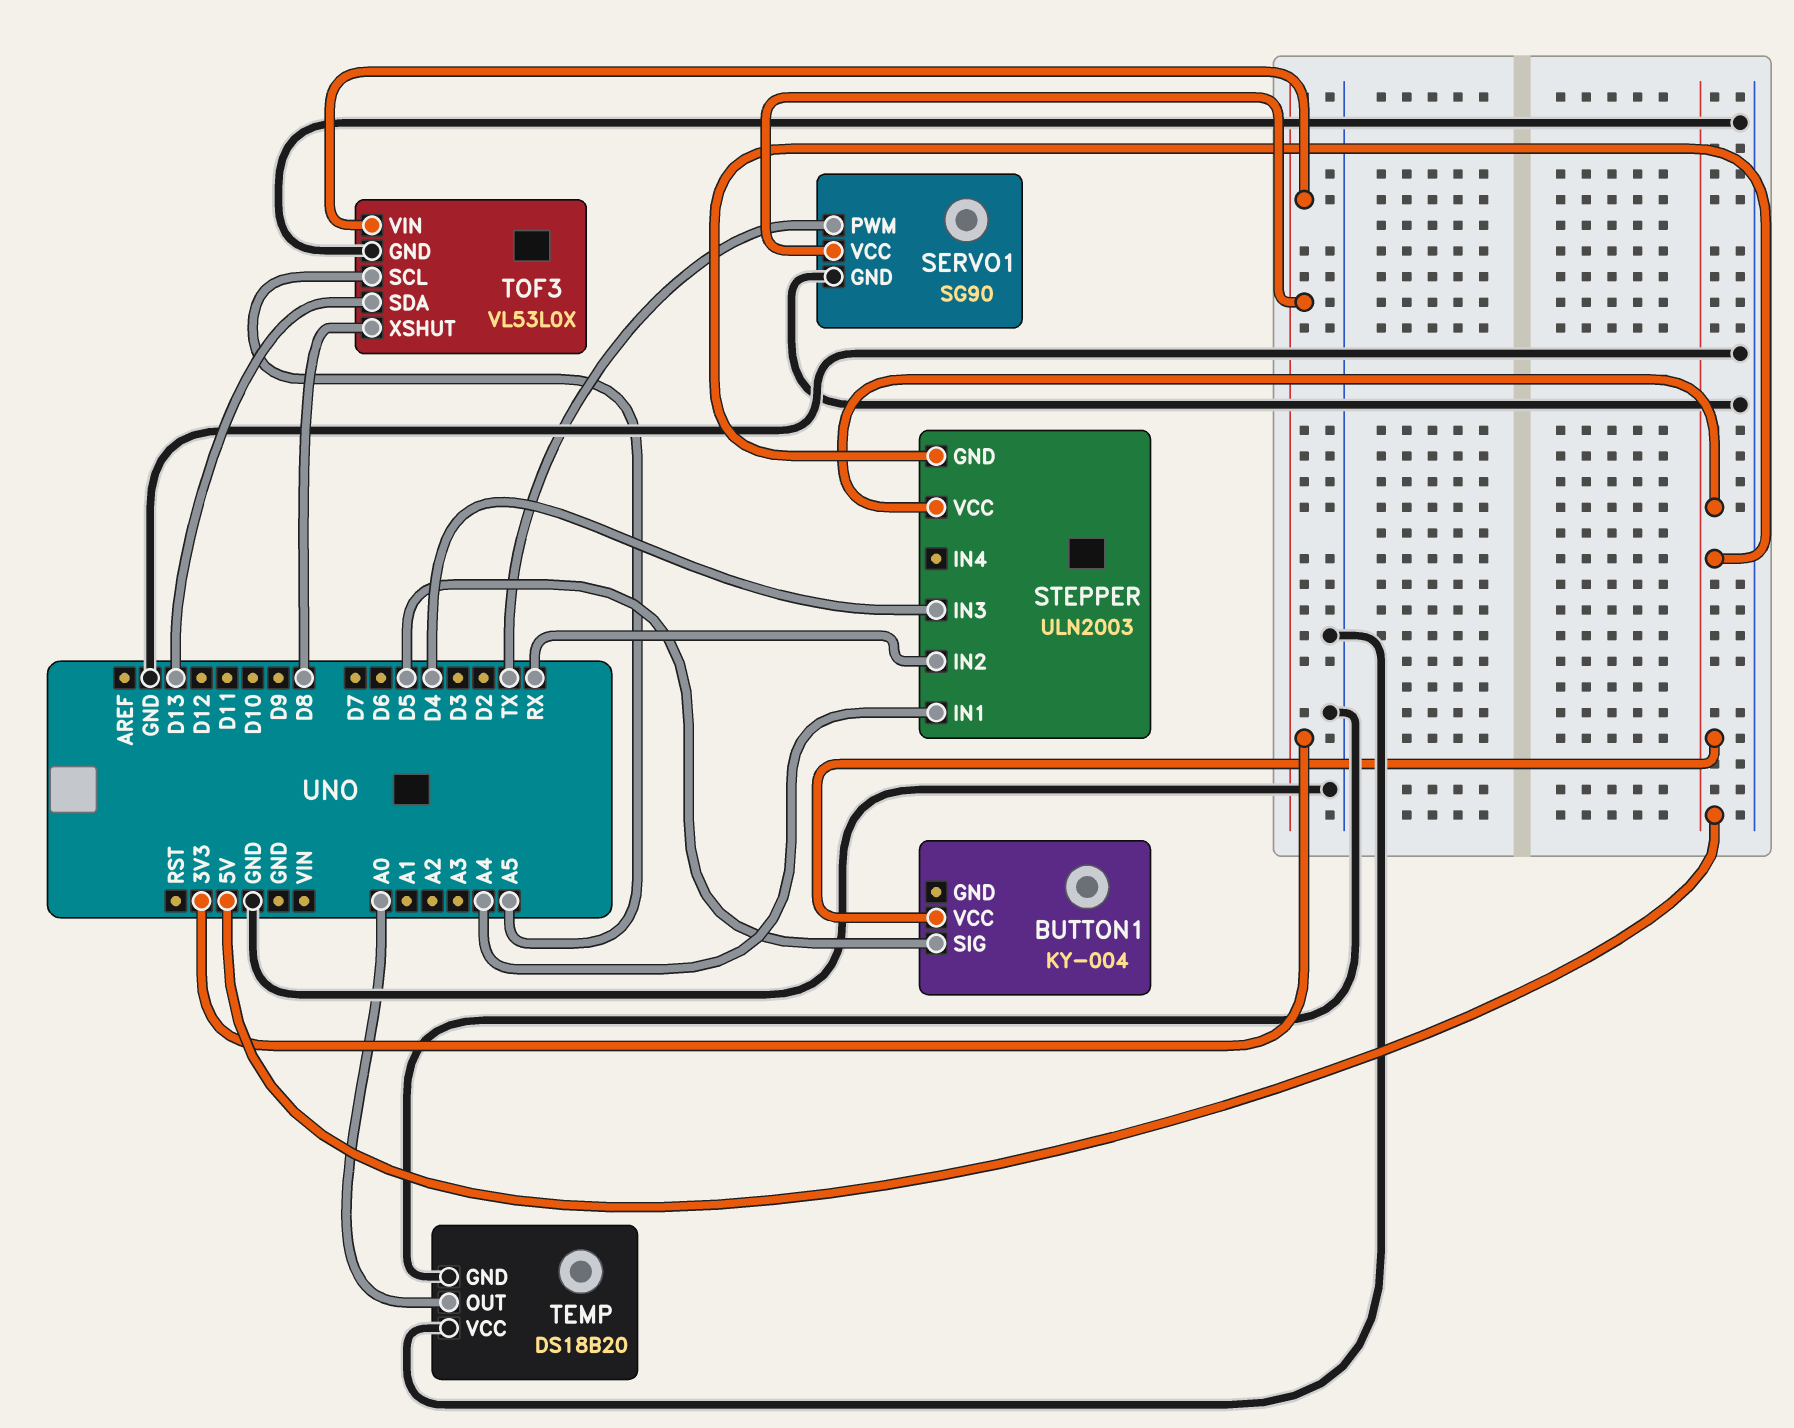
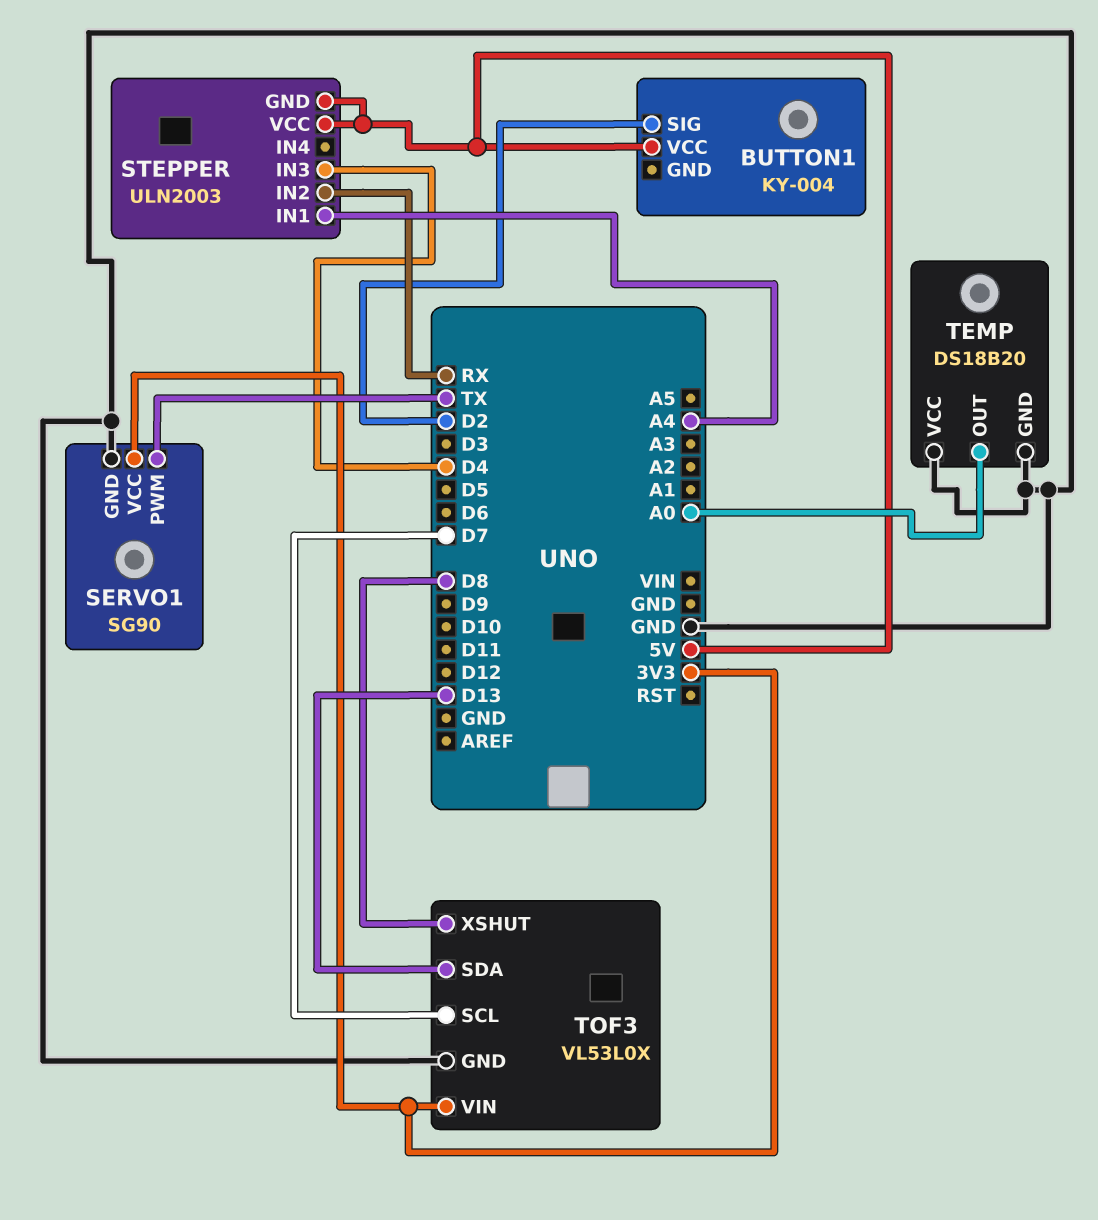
BUTTON1 pin SIG: D5 -> D2
TOF3 pin SCL: A5 -> D7

